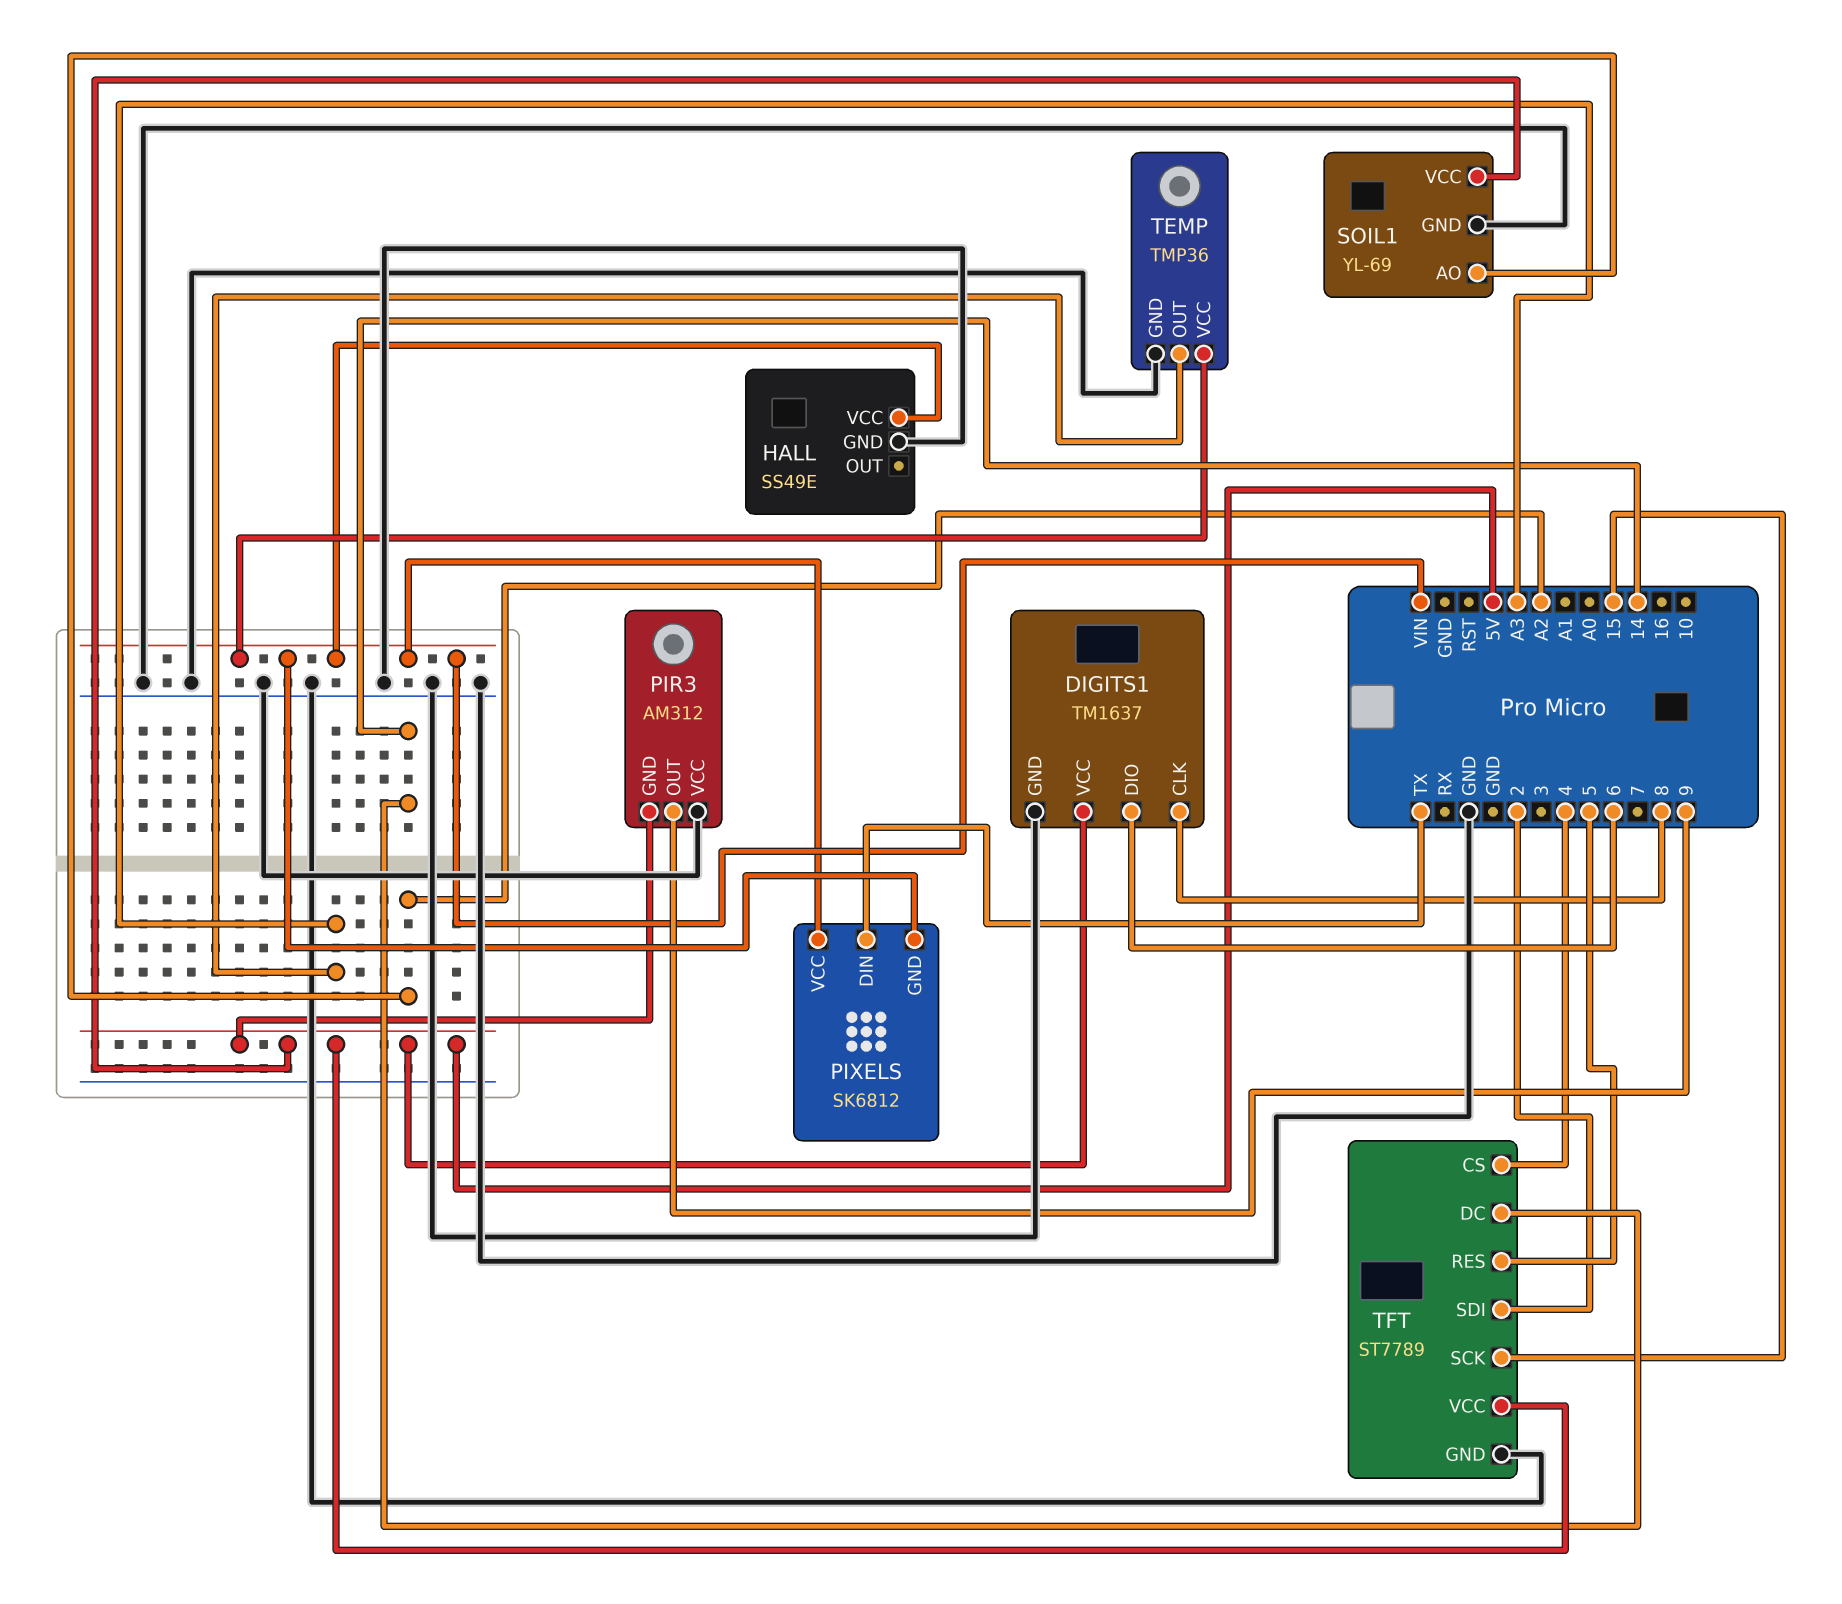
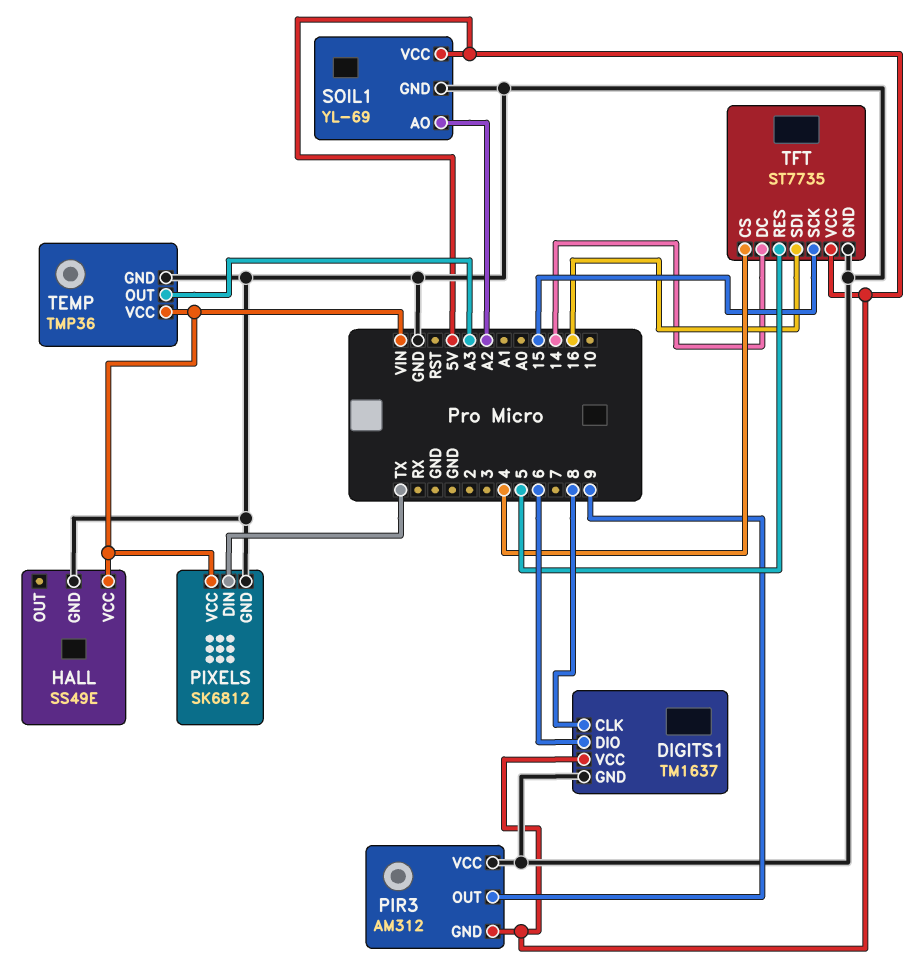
PIXELS pin GND: VIN -> GND
TFT: ST7789 -> ST7735
TFT pin SDI: 2 -> 16

